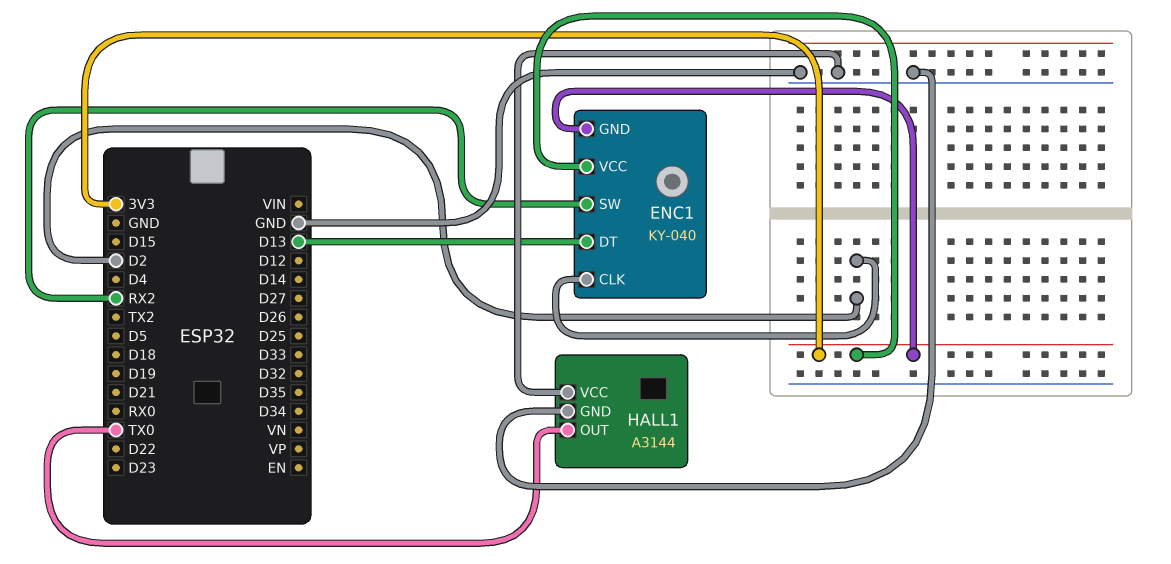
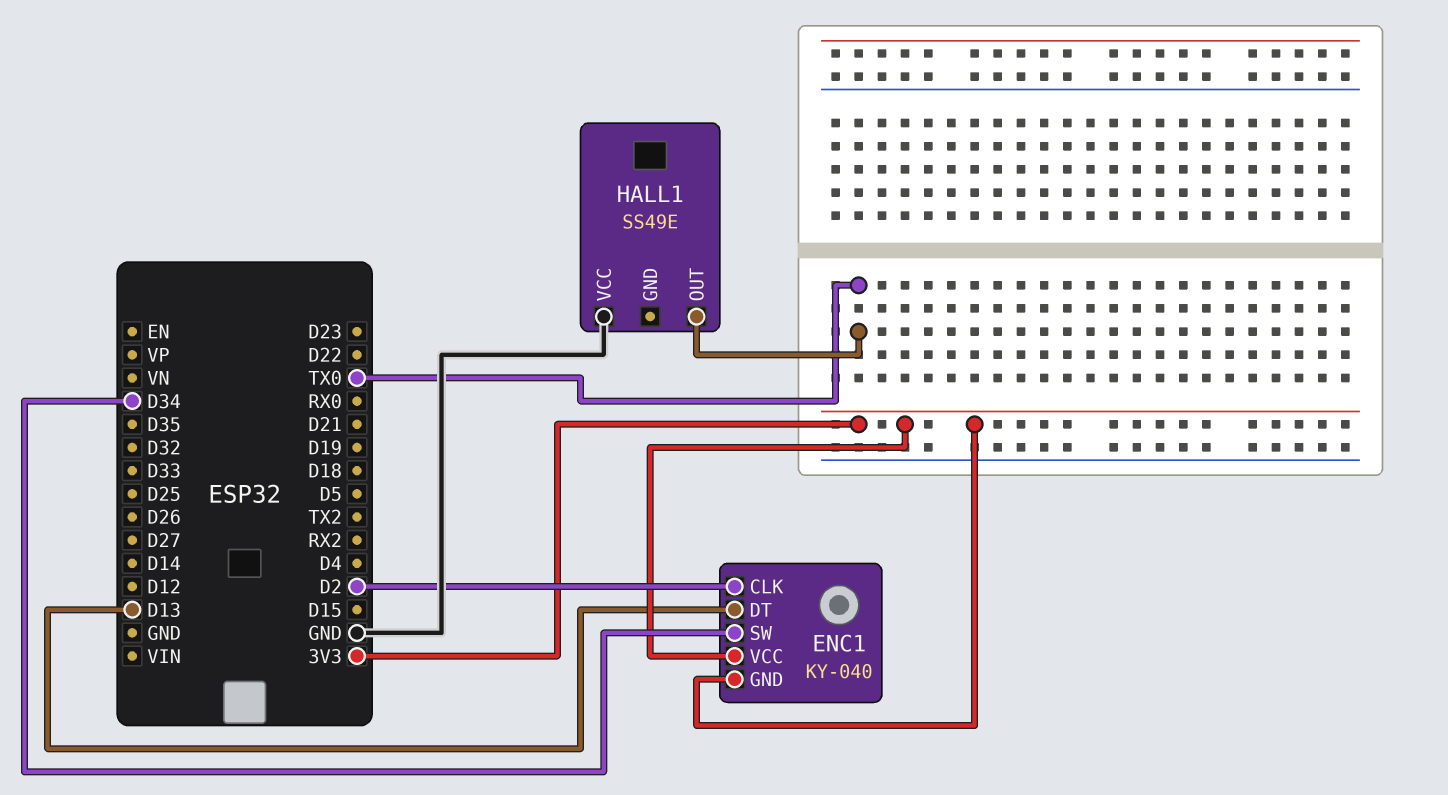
ENC1 pin SW: RX2 -> D34
HALL1: A3144 -> SS49E
HALL1 pin GND: GND -> none

